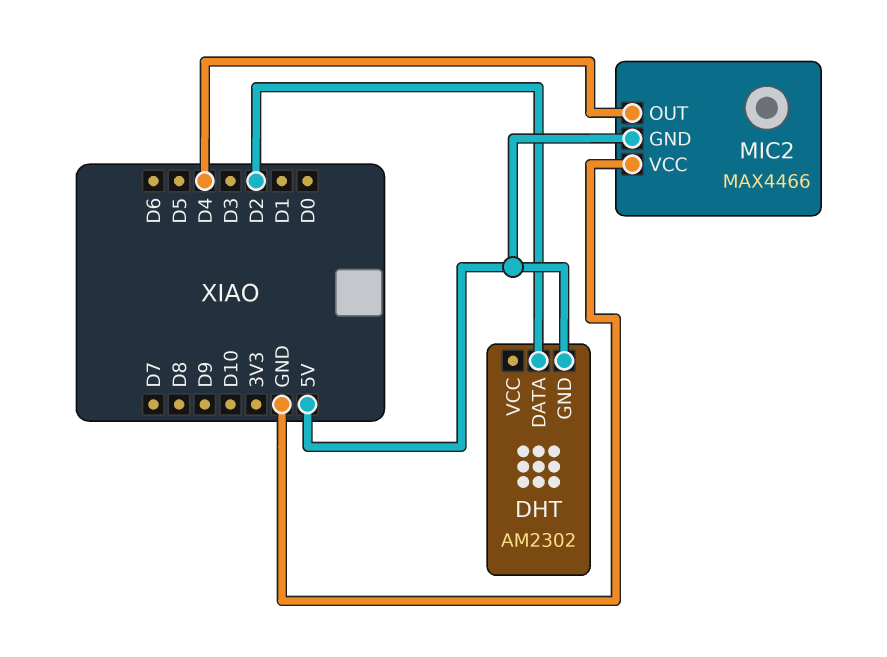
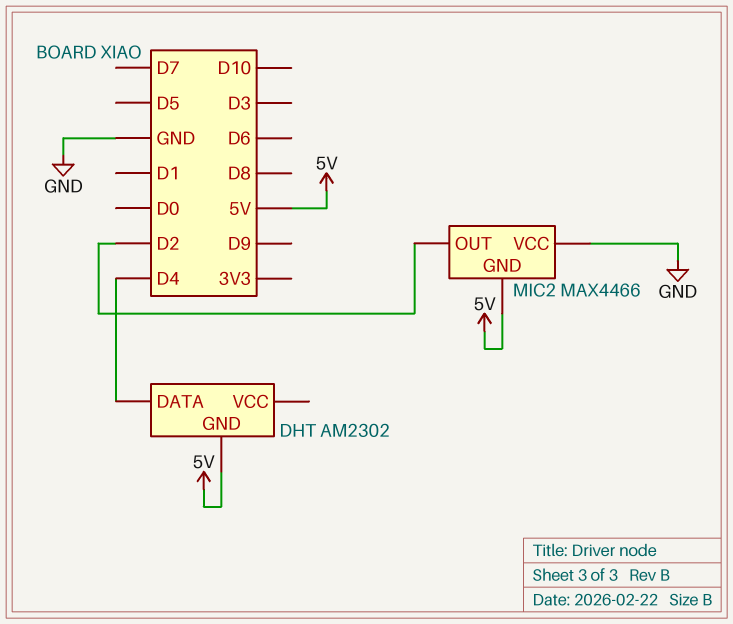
DHT pin DATA: D2 -> D4
MIC2 pin OUT: D4 -> D2

